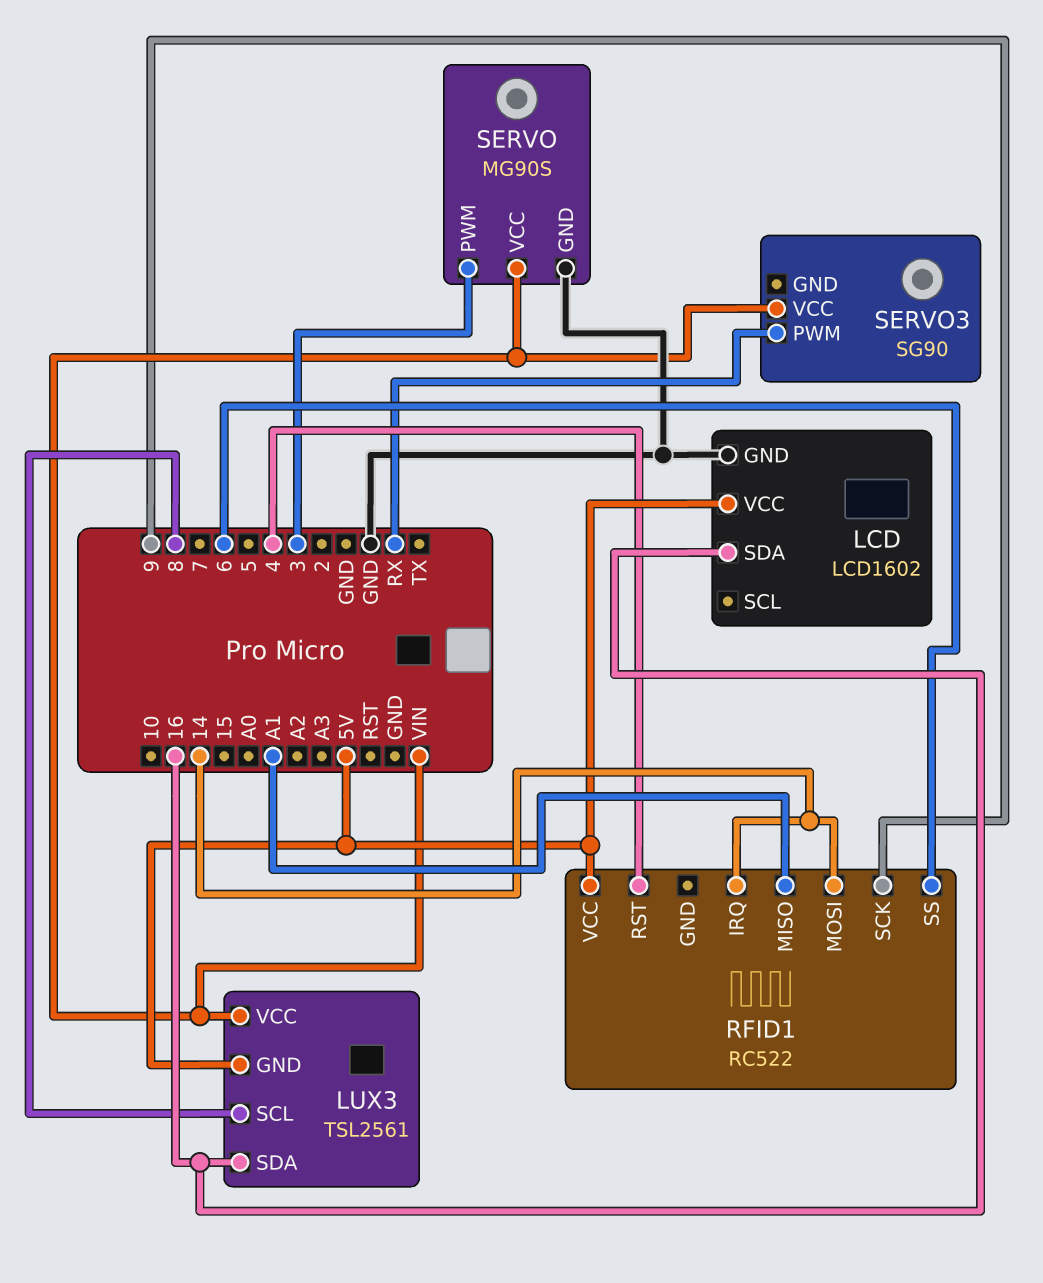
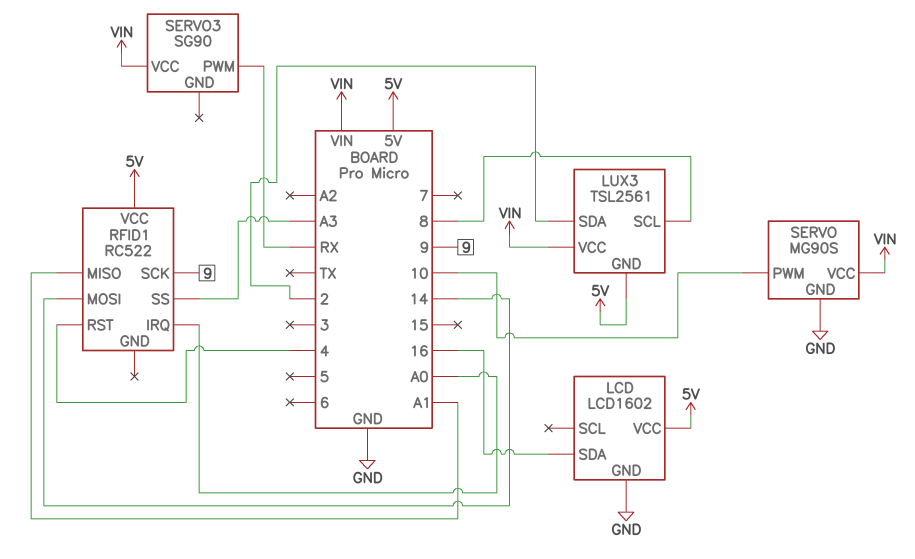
LUX3 pin SDA: 16 -> 2
RFID1 pin IRQ: 14 -> A0
RFID1 pin SS: 6 -> A3
SERVO pin PWM: 3 -> 10

